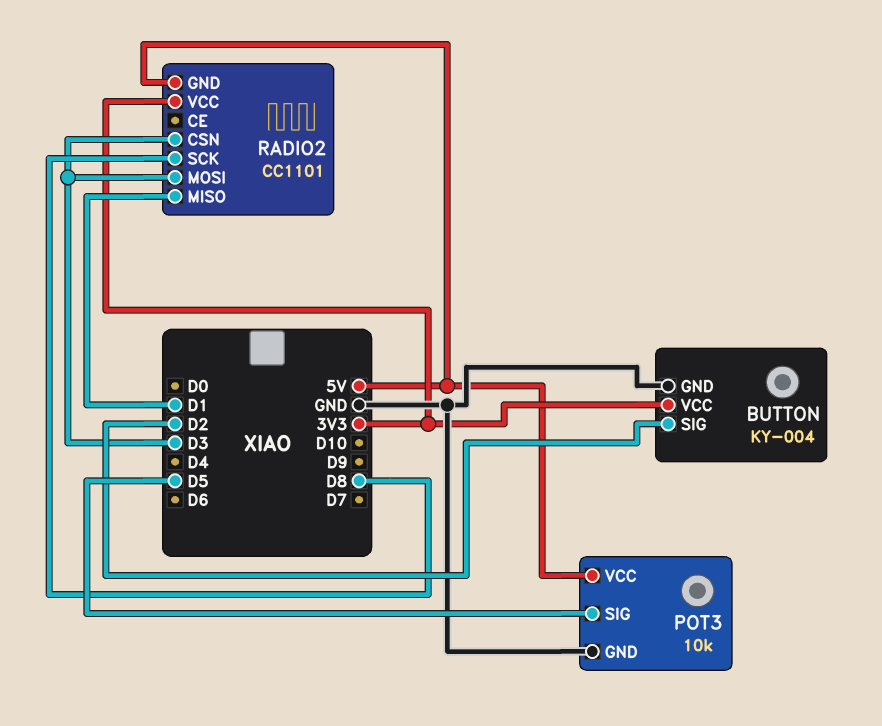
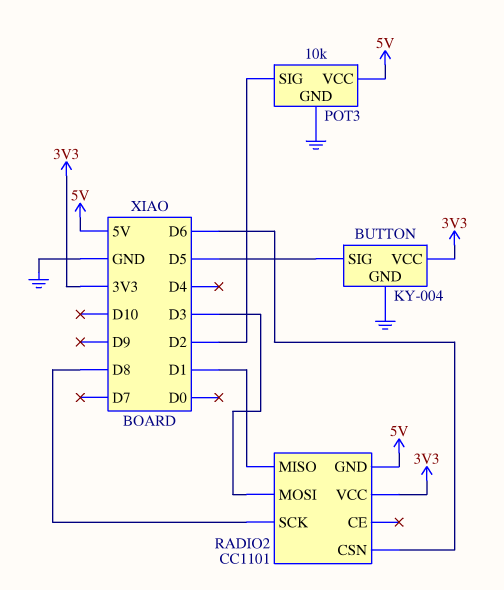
BUTTON pin SIG: D2 -> D5
POT3 pin SIG: D5 -> D2
RADIO2 pin CSN: D3 -> D6

